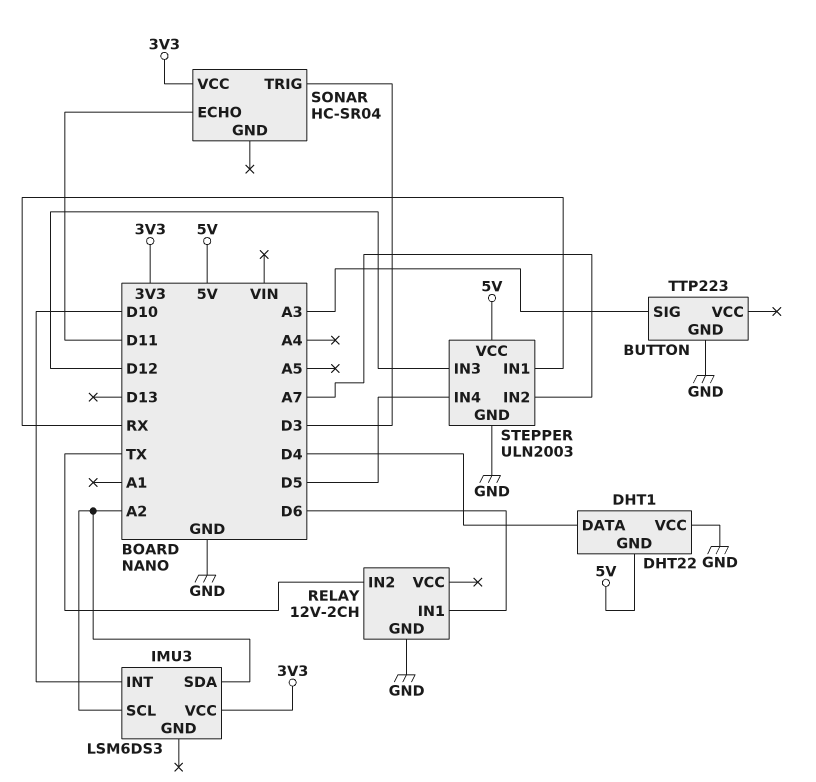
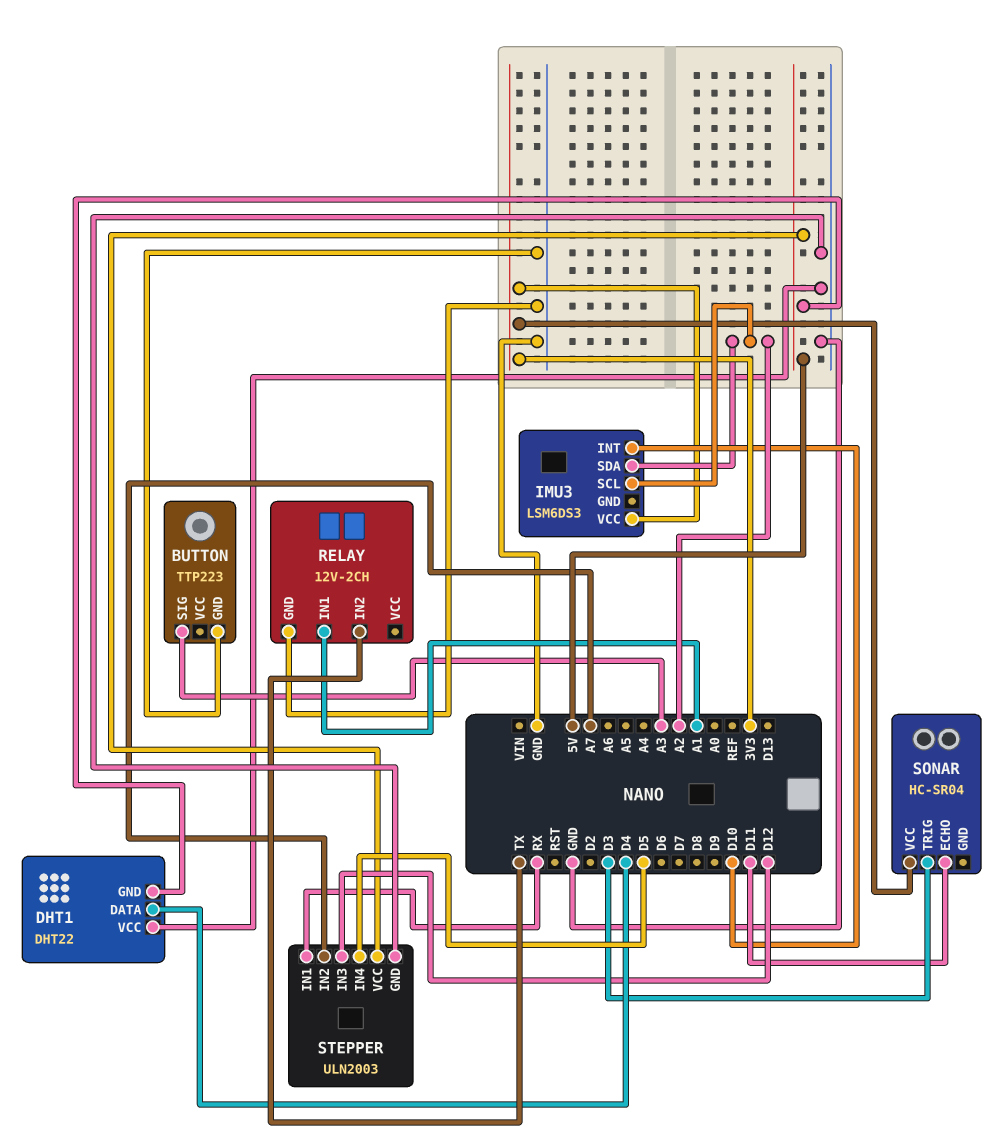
RELAY pin IN1: D6 -> A1

